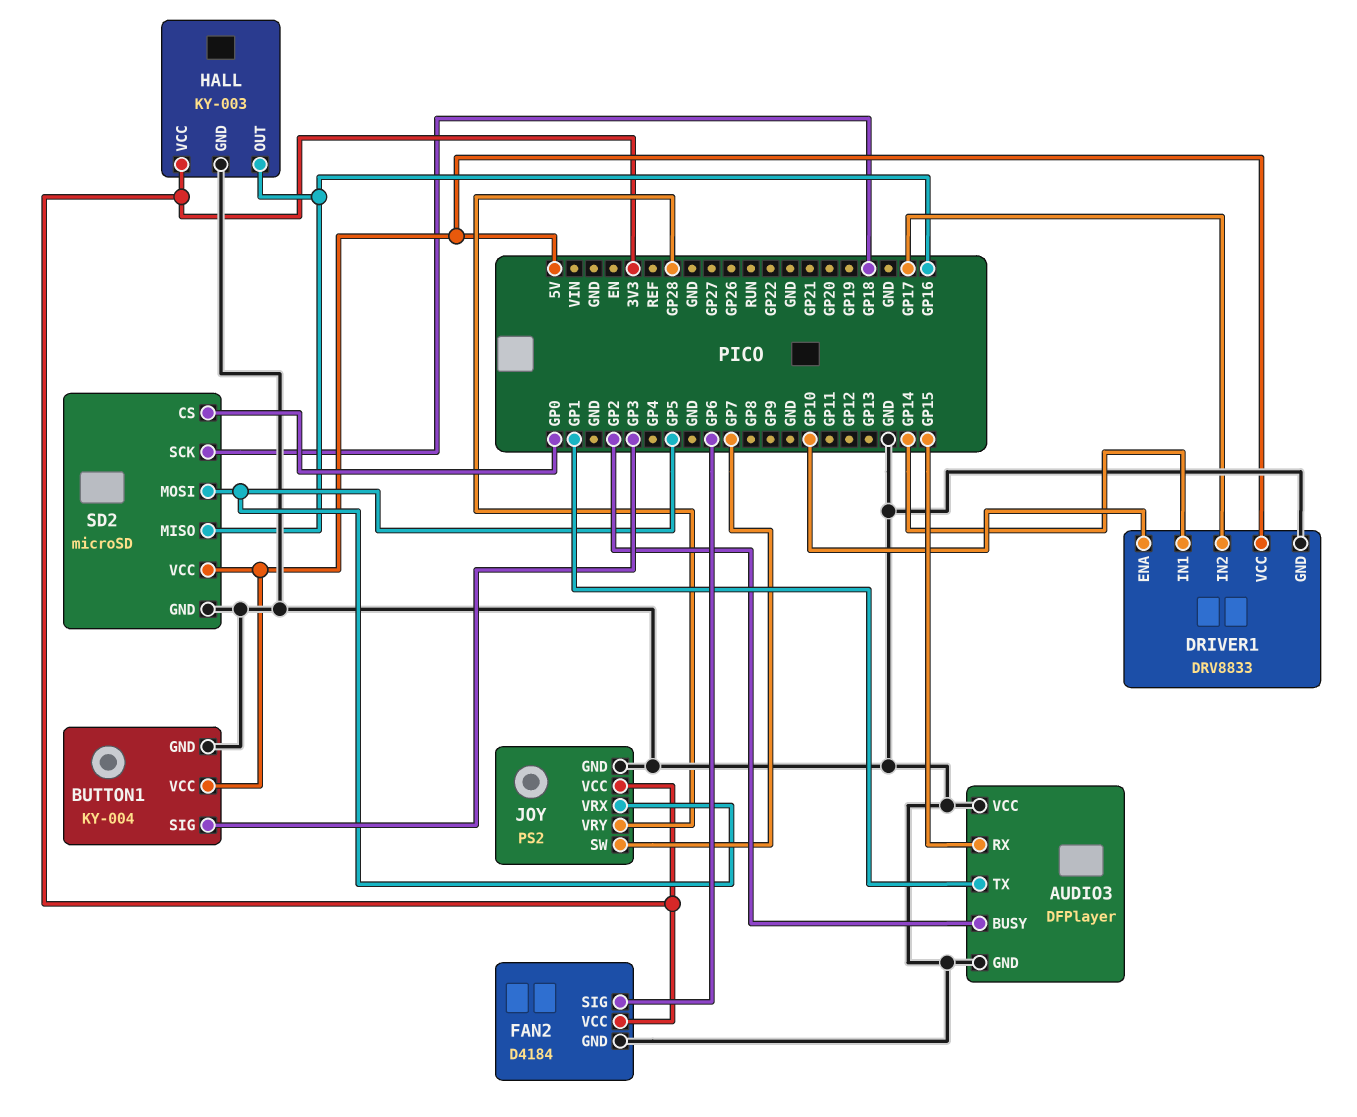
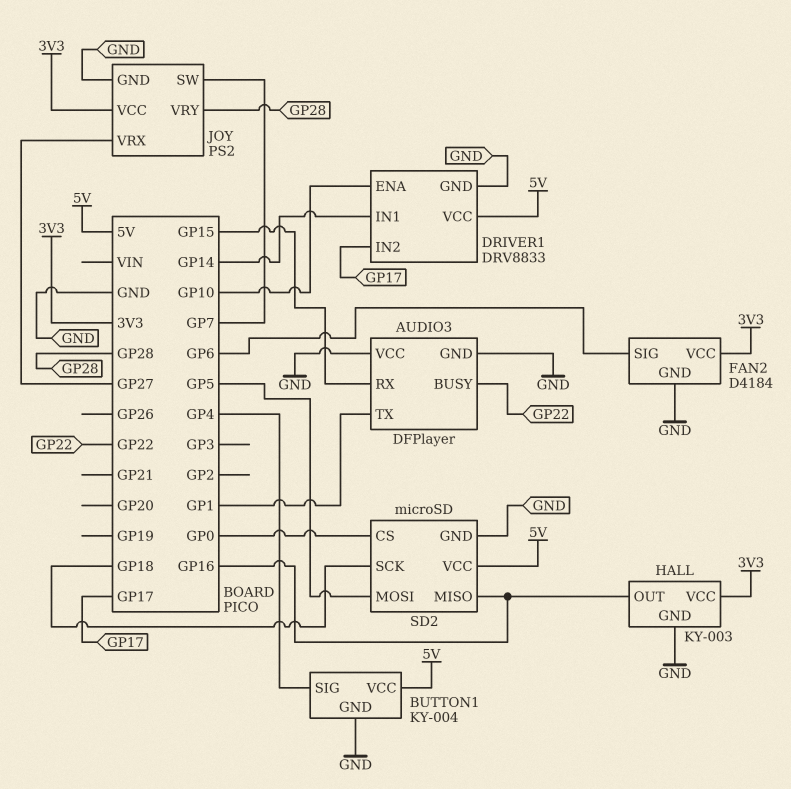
AUDIO3 pin BUSY: GP2 -> GP22
BUTTON1 pin SIG: GP3 -> GP4
JOY pin VRX: GP5 -> GP27

